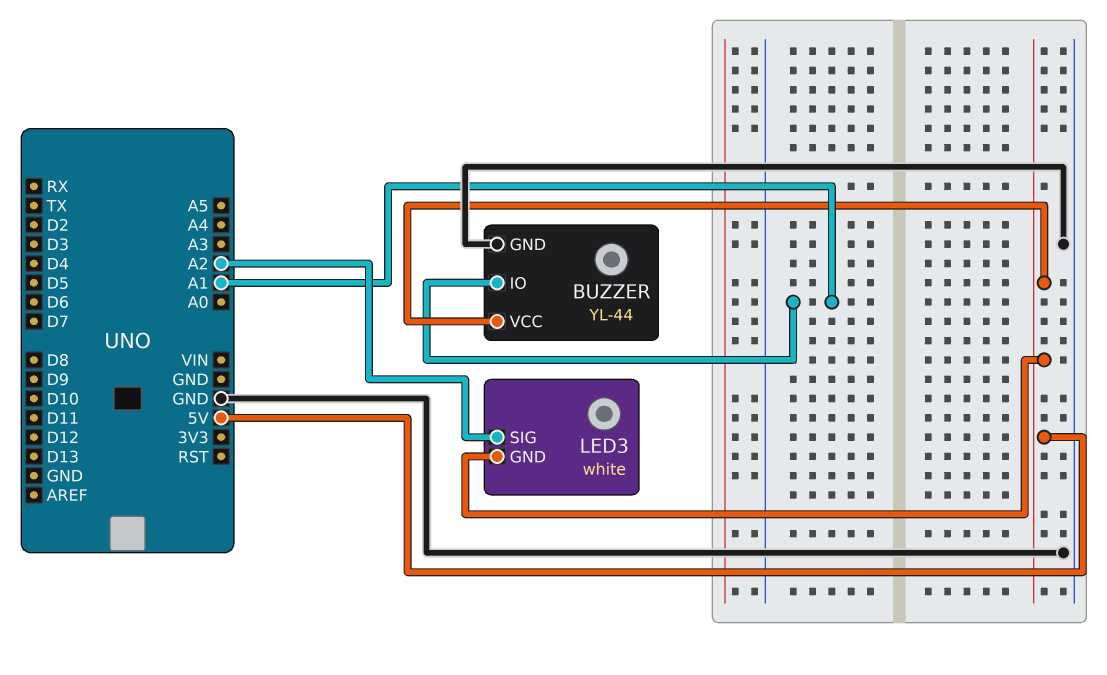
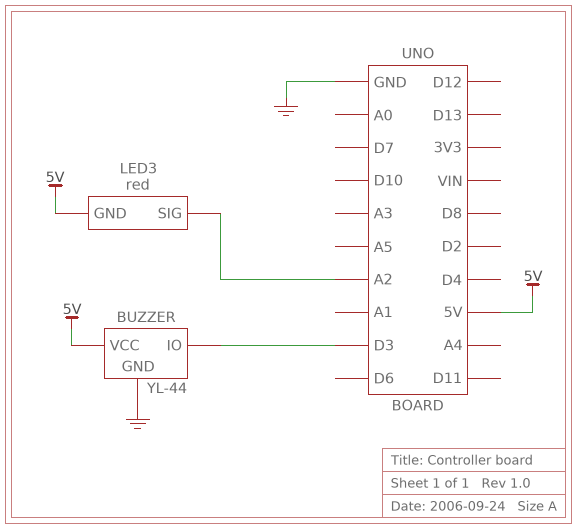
BUZZER pin IO: A1 -> D3
LED3: white -> red

